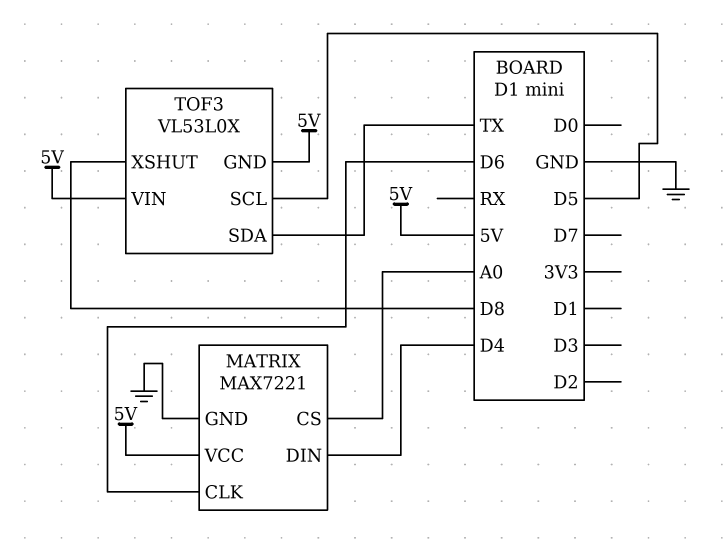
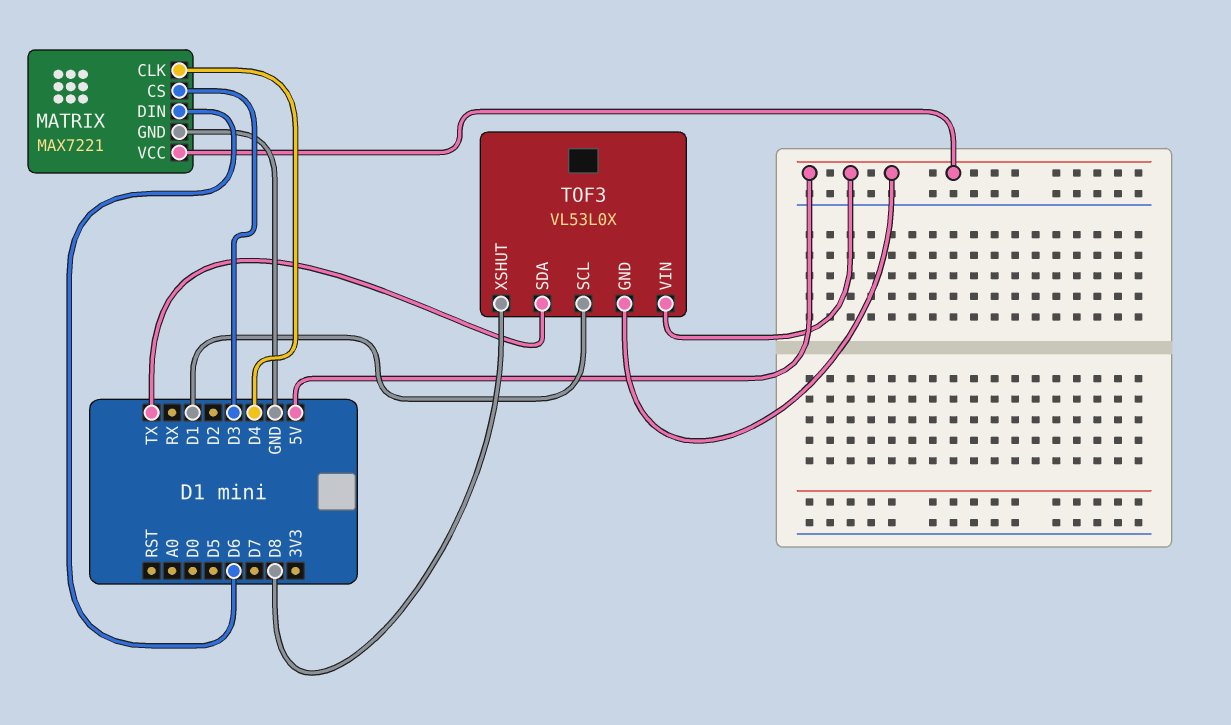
MATRIX pin CLK: D6 -> D4
MATRIX pin CS: A0 -> D3
MATRIX pin DIN: D4 -> D6
TOF3 pin SCL: D5 -> D1

